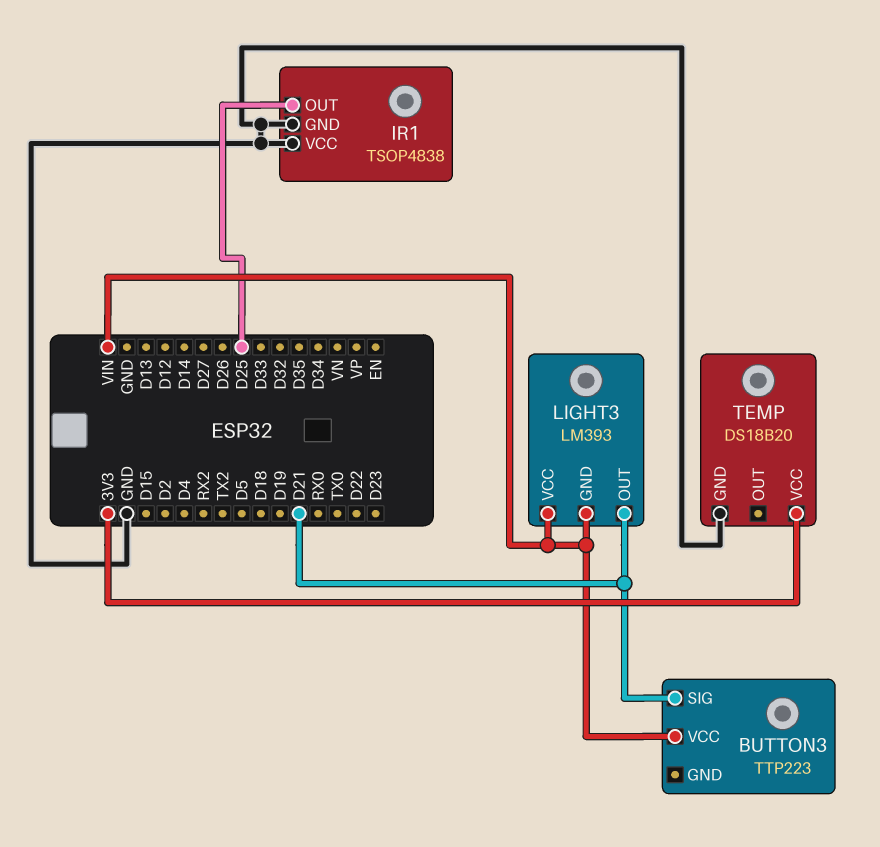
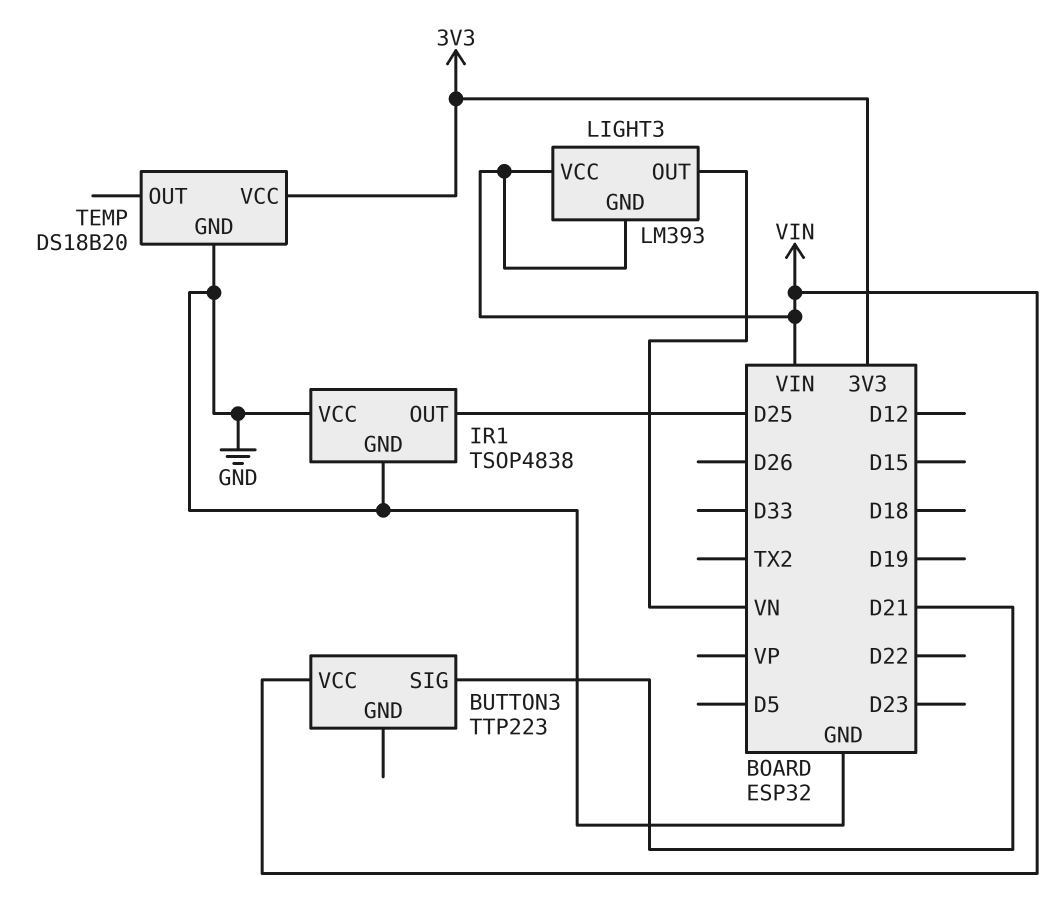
LIGHT3 pin OUT: D21 -> VN

